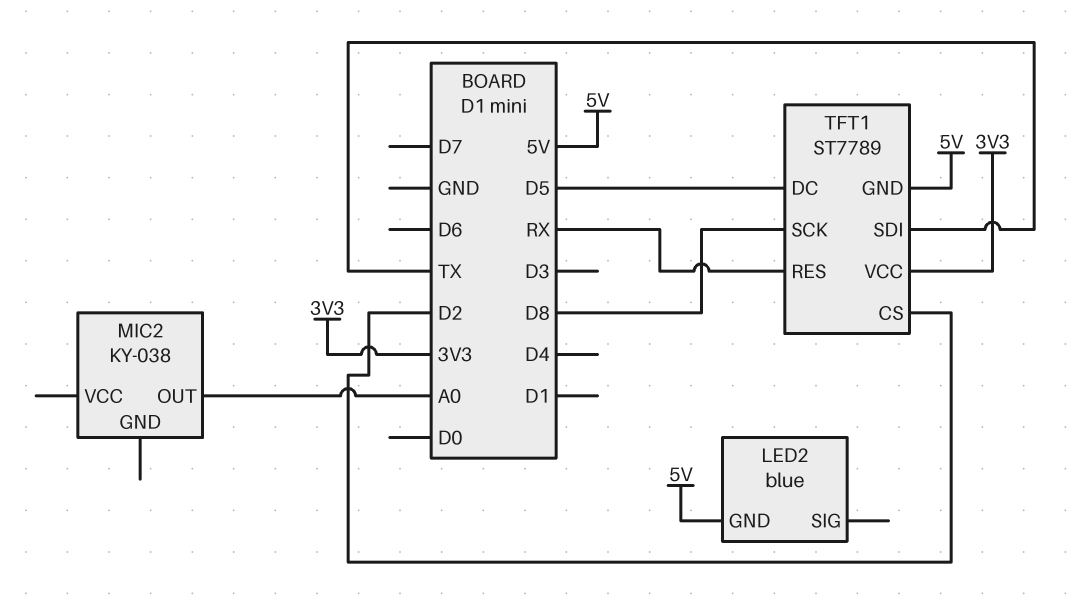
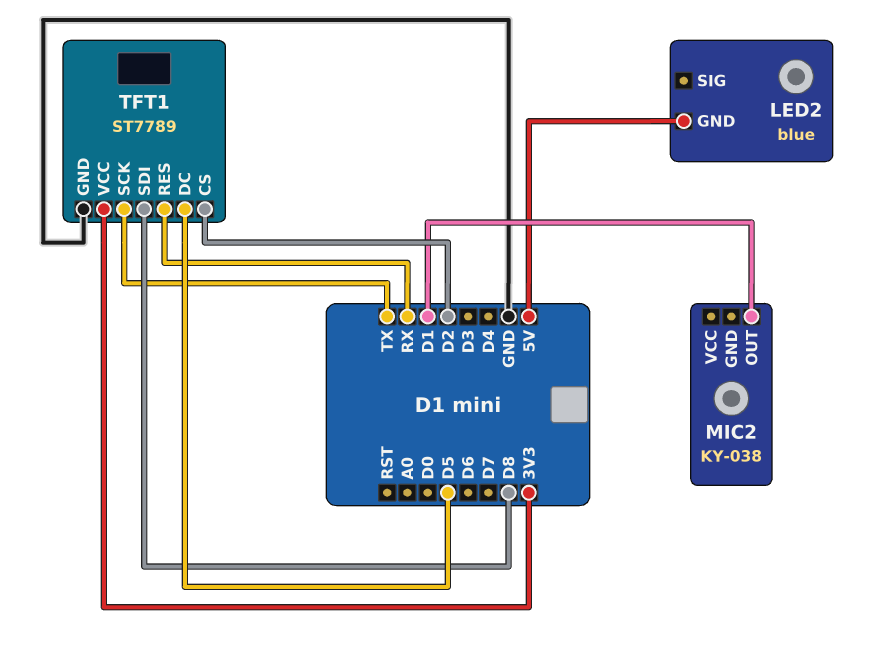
MIC2 pin OUT: A0 -> D1
TFT1 pin GND: 5V -> GND
TFT1 pin SCK: D8 -> TX
TFT1 pin SDI: TX -> D8

